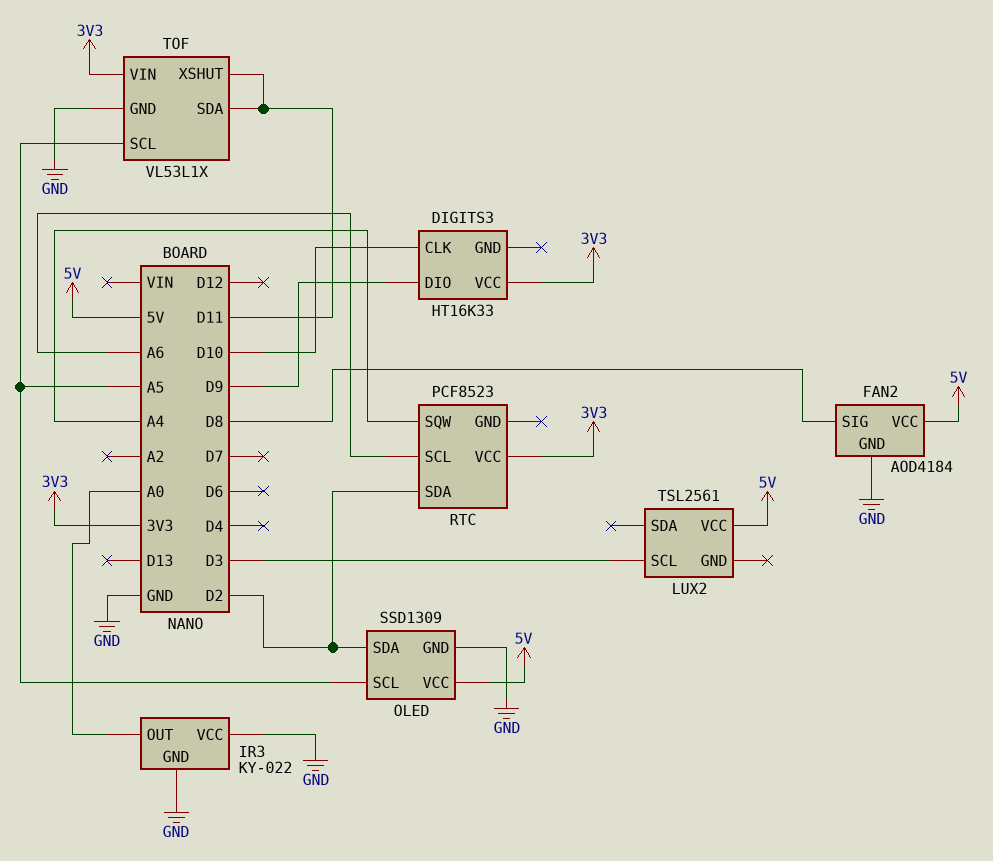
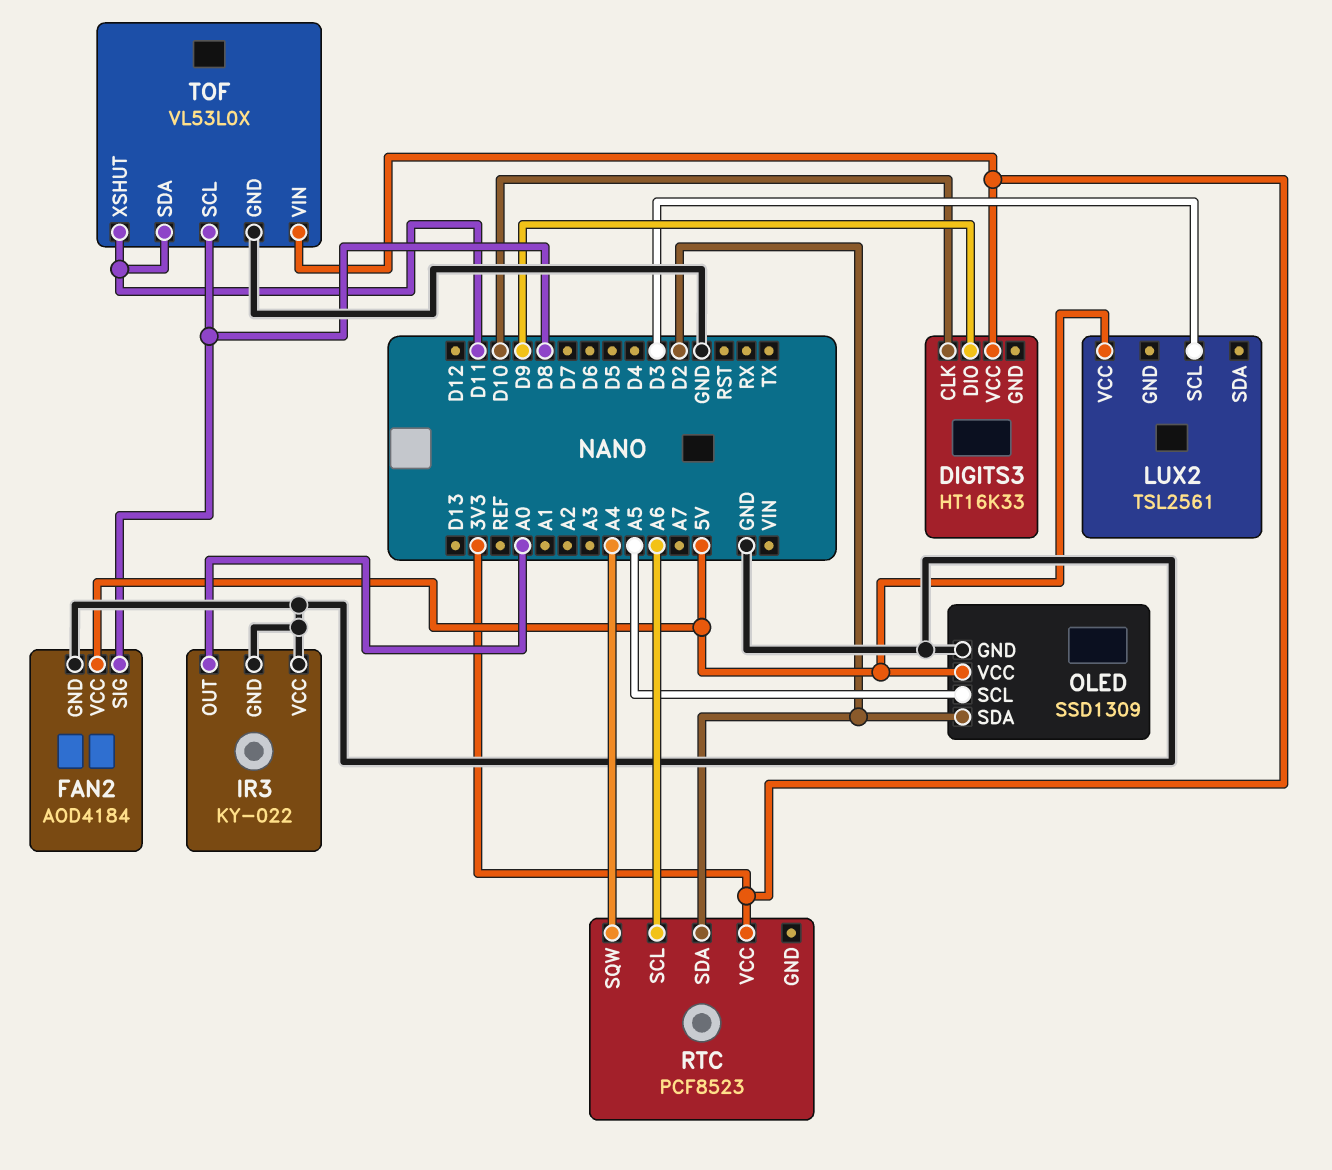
TOF: VL53L1X -> VL53L0X
TOF pin SCL: A5 -> D8

